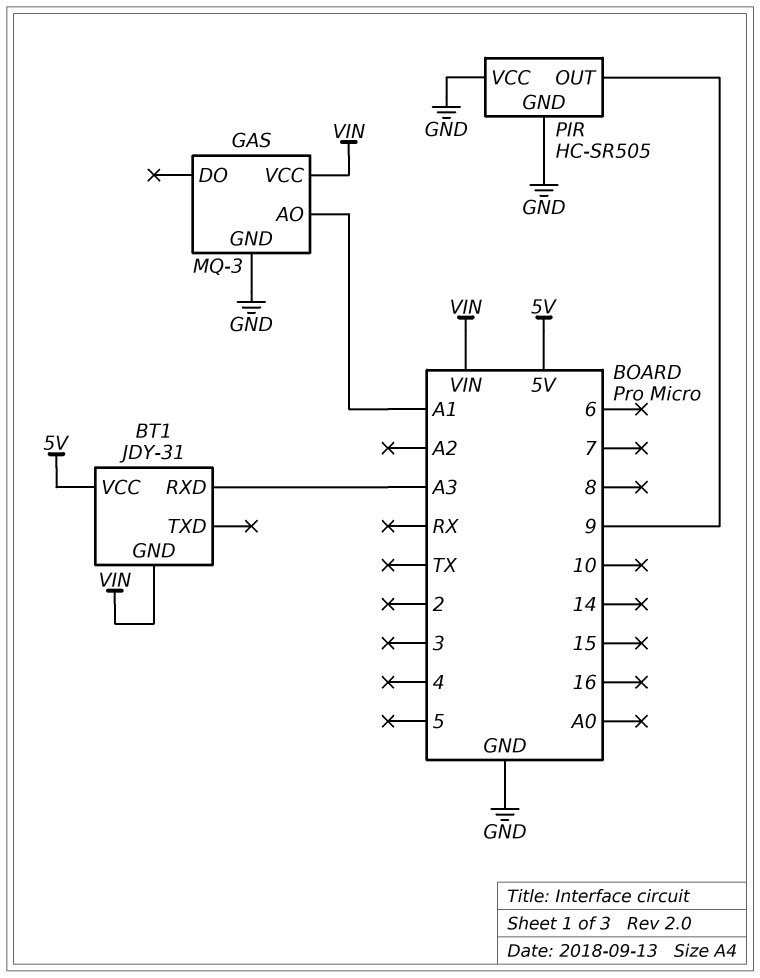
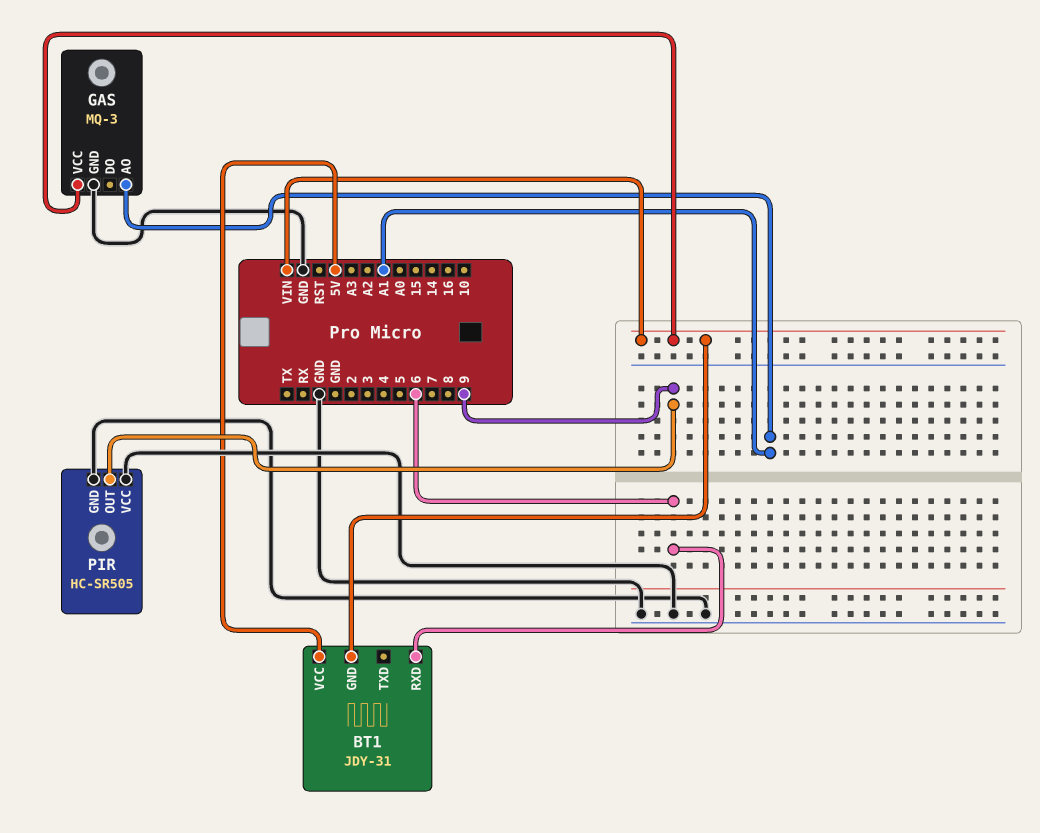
BT1 pin RXD: A3 -> 6

